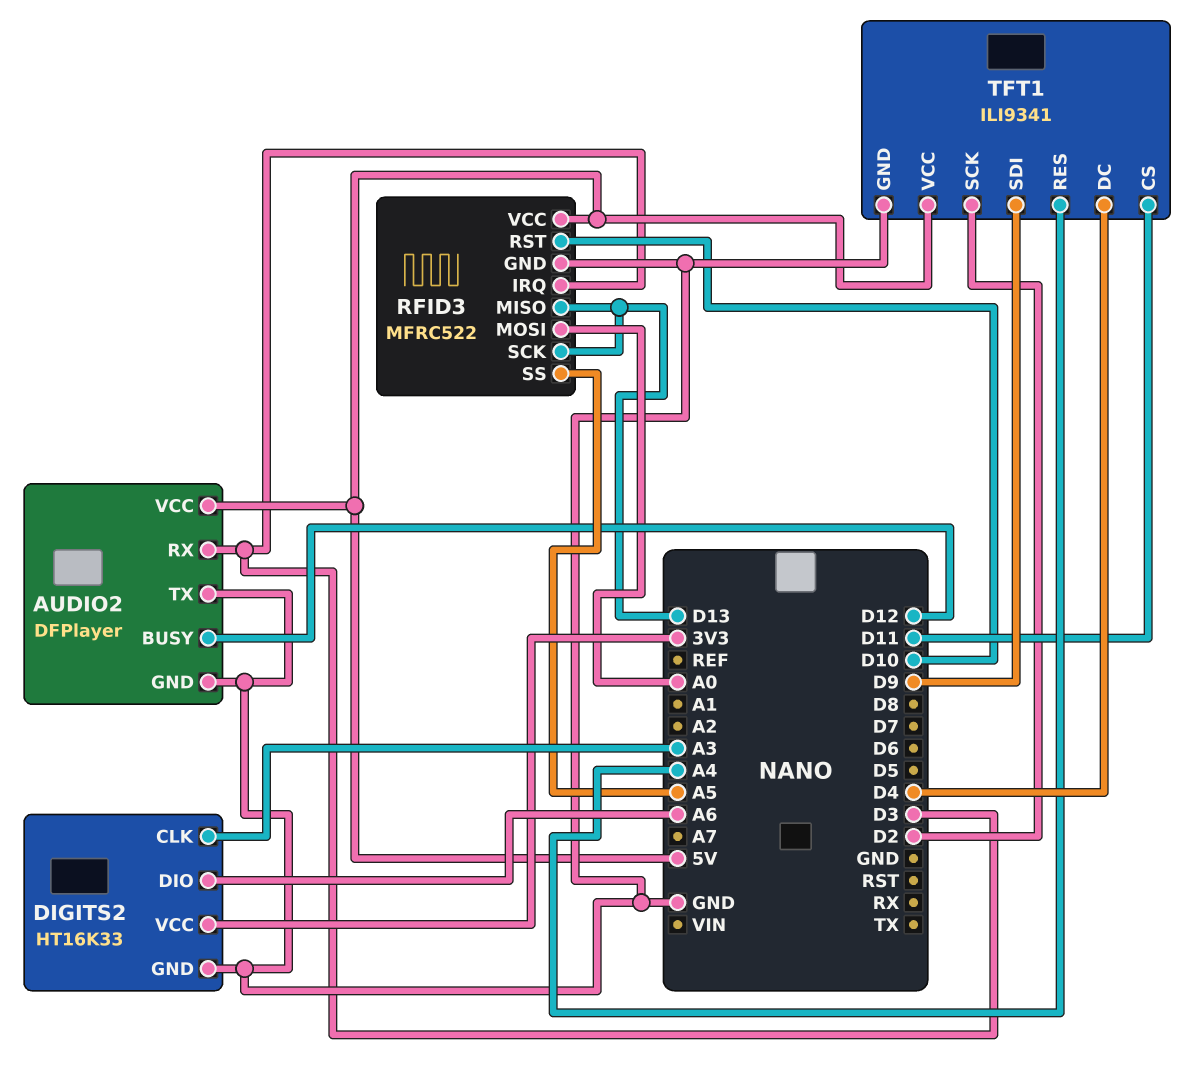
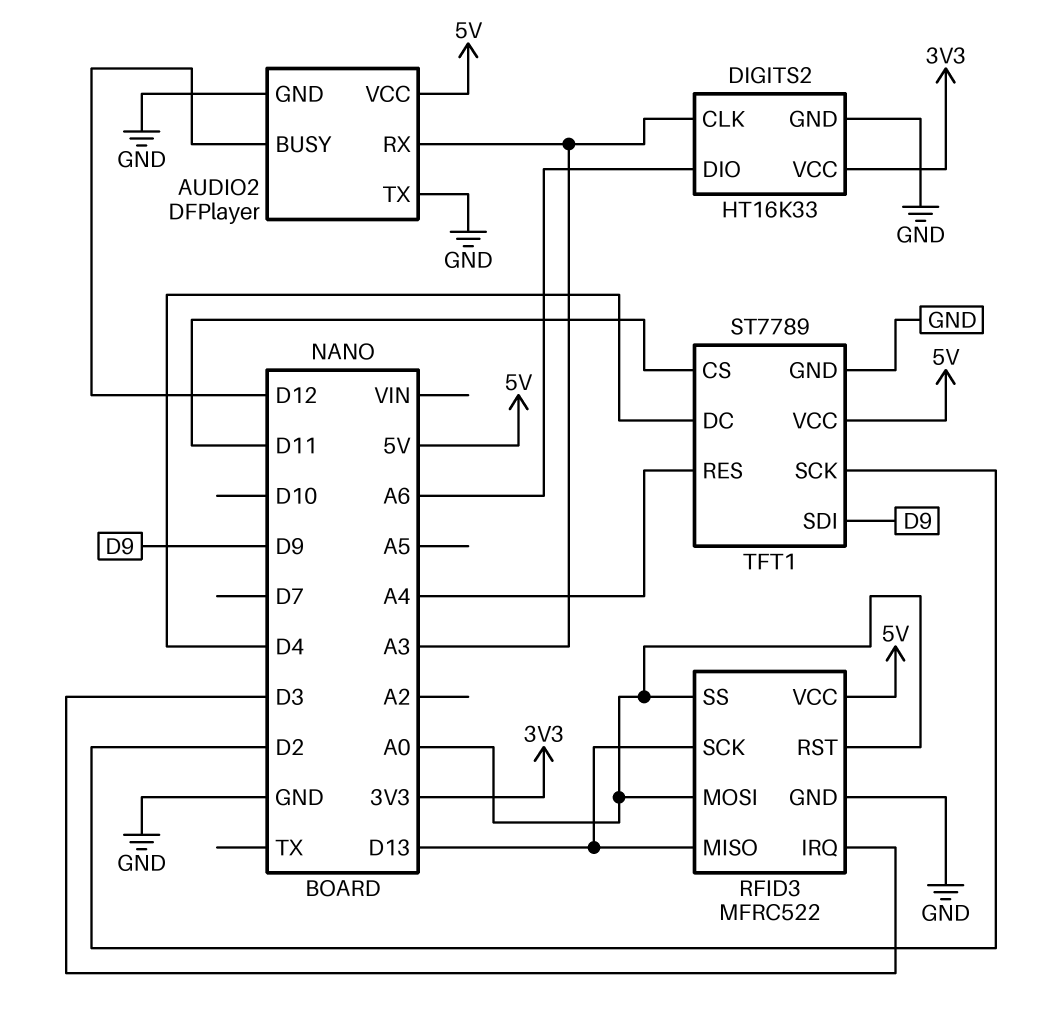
AUDIO2 pin RX: D3 -> A3
RFID3 pin RST: D10 -> A0
RFID3 pin SS: A5 -> A0
TFT1: ILI9341 -> ST7789

